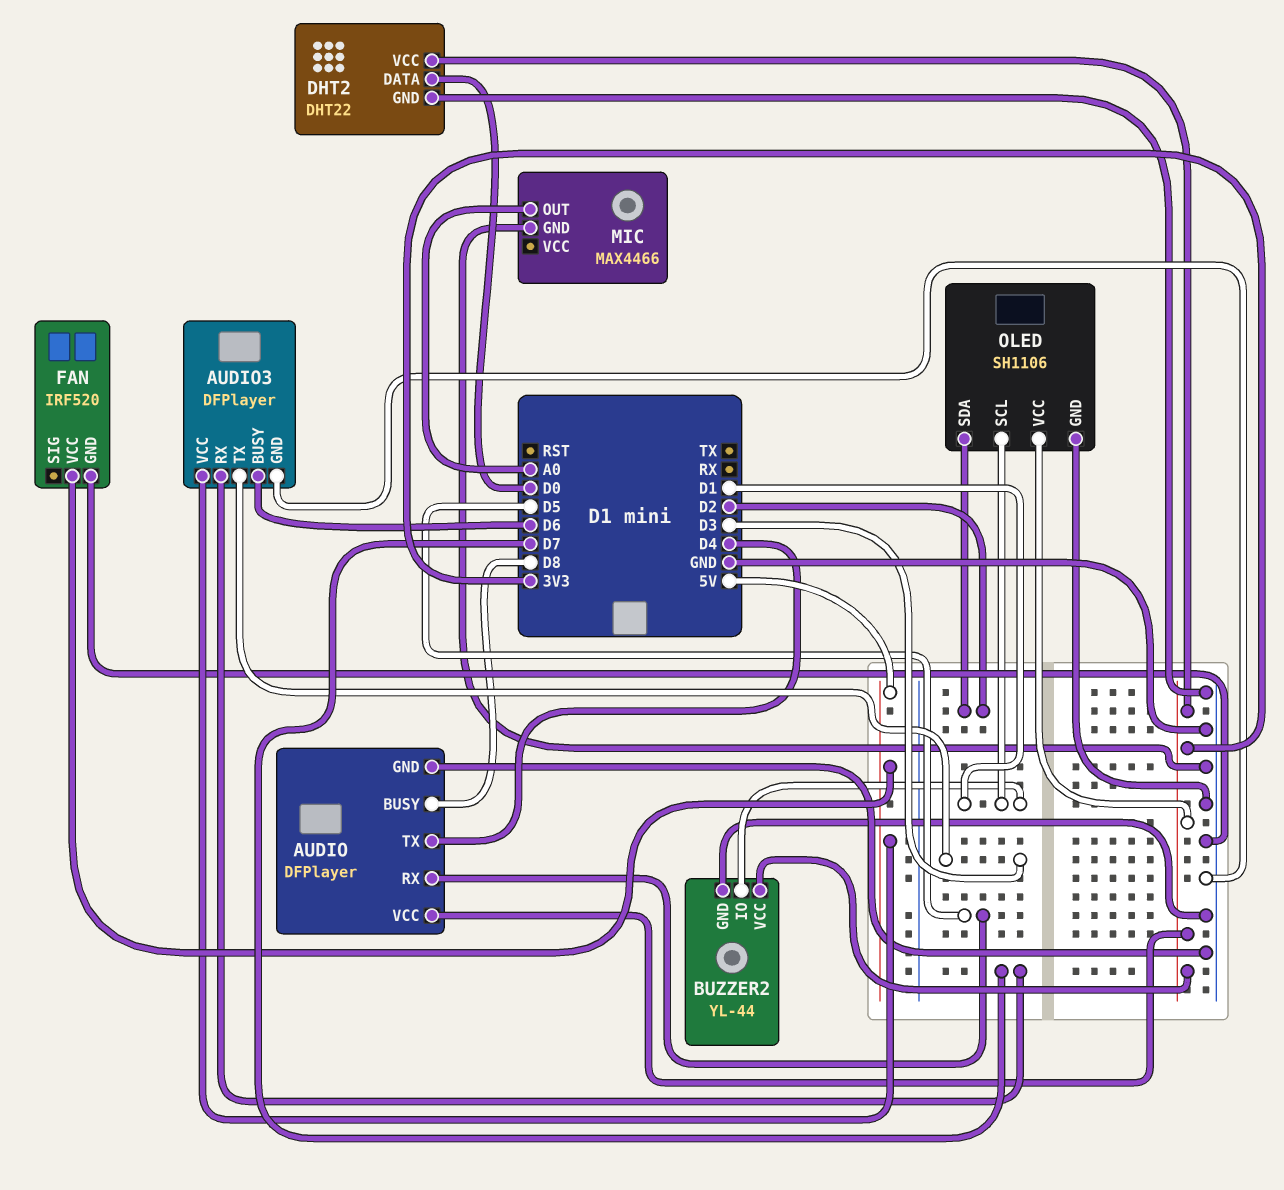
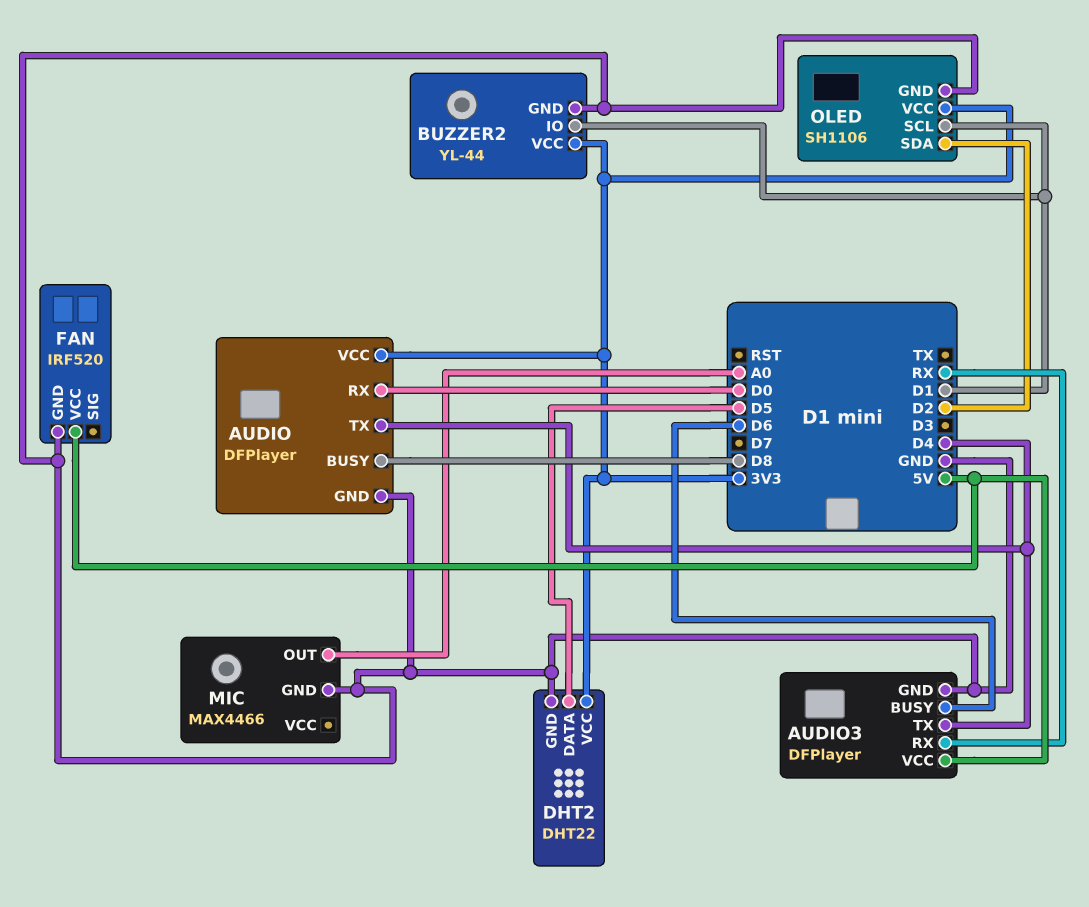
AUDIO pin RX: D5 -> D0
AUDIO3 pin RX: D7 -> RX
AUDIO3 pin TX: D3 -> D4
DHT2 pin DATA: D0 -> D5

